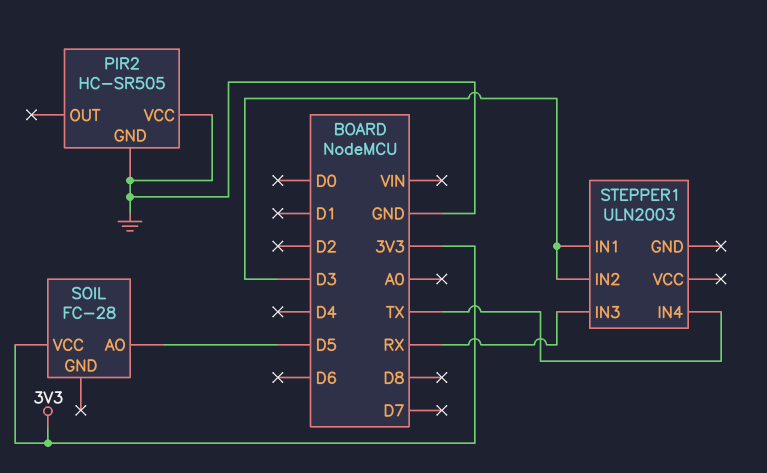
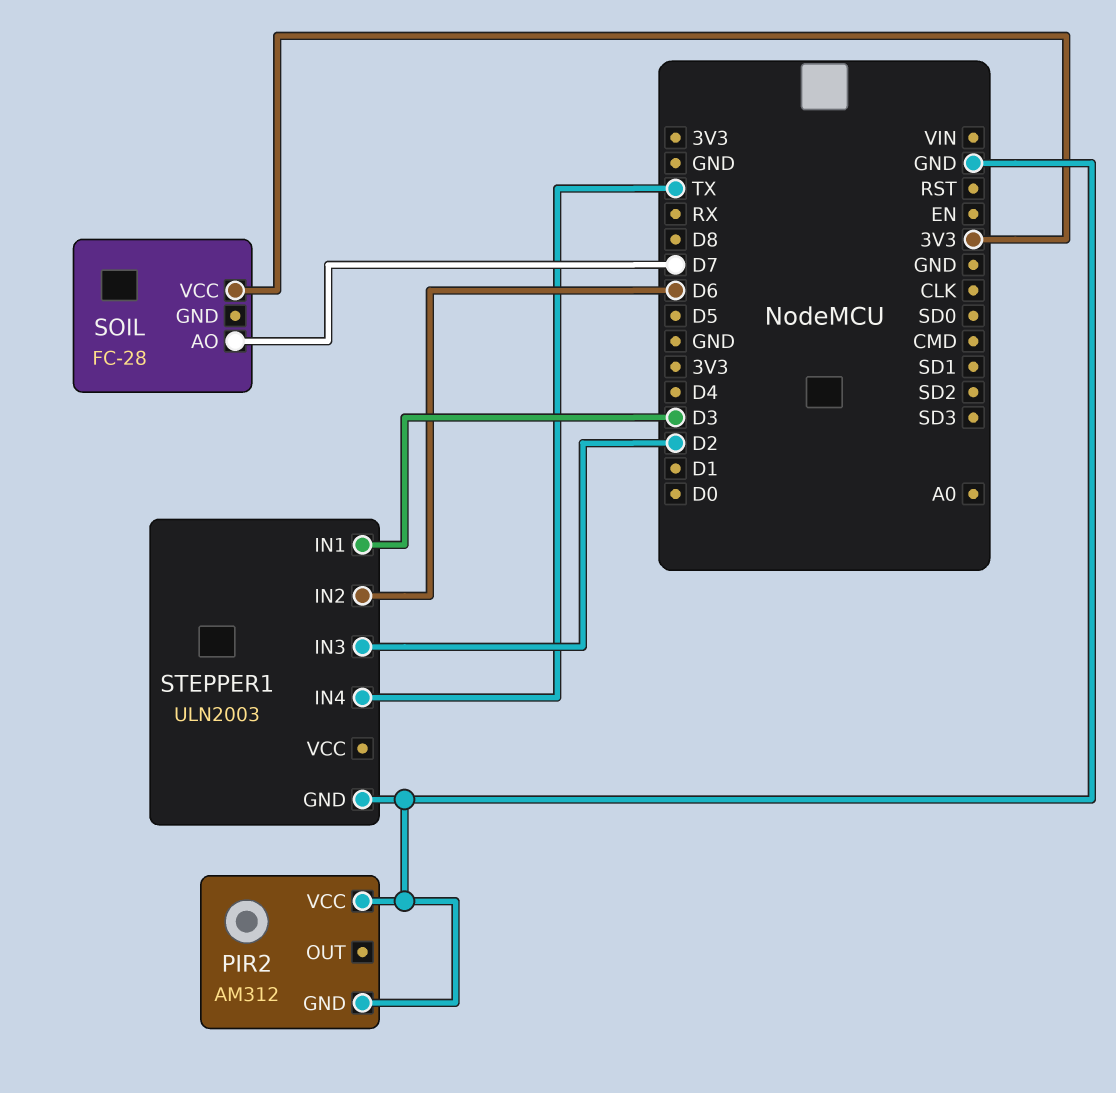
PIR2: HC-SR505 -> AM312
SOIL pin AO: D5 -> D7
STEPPER1 pin GND: none -> GND
STEPPER1 pin IN2: D3 -> D6
STEPPER1 pin IN3: RX -> D2

